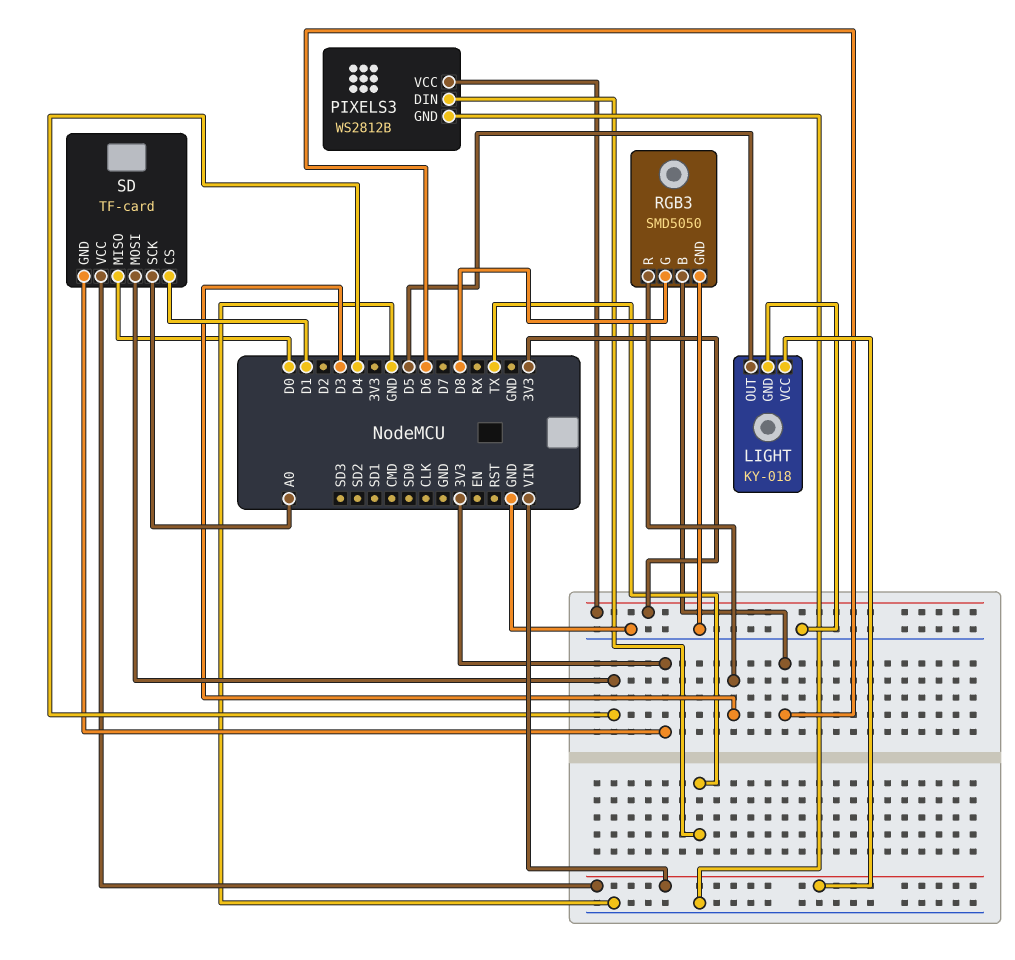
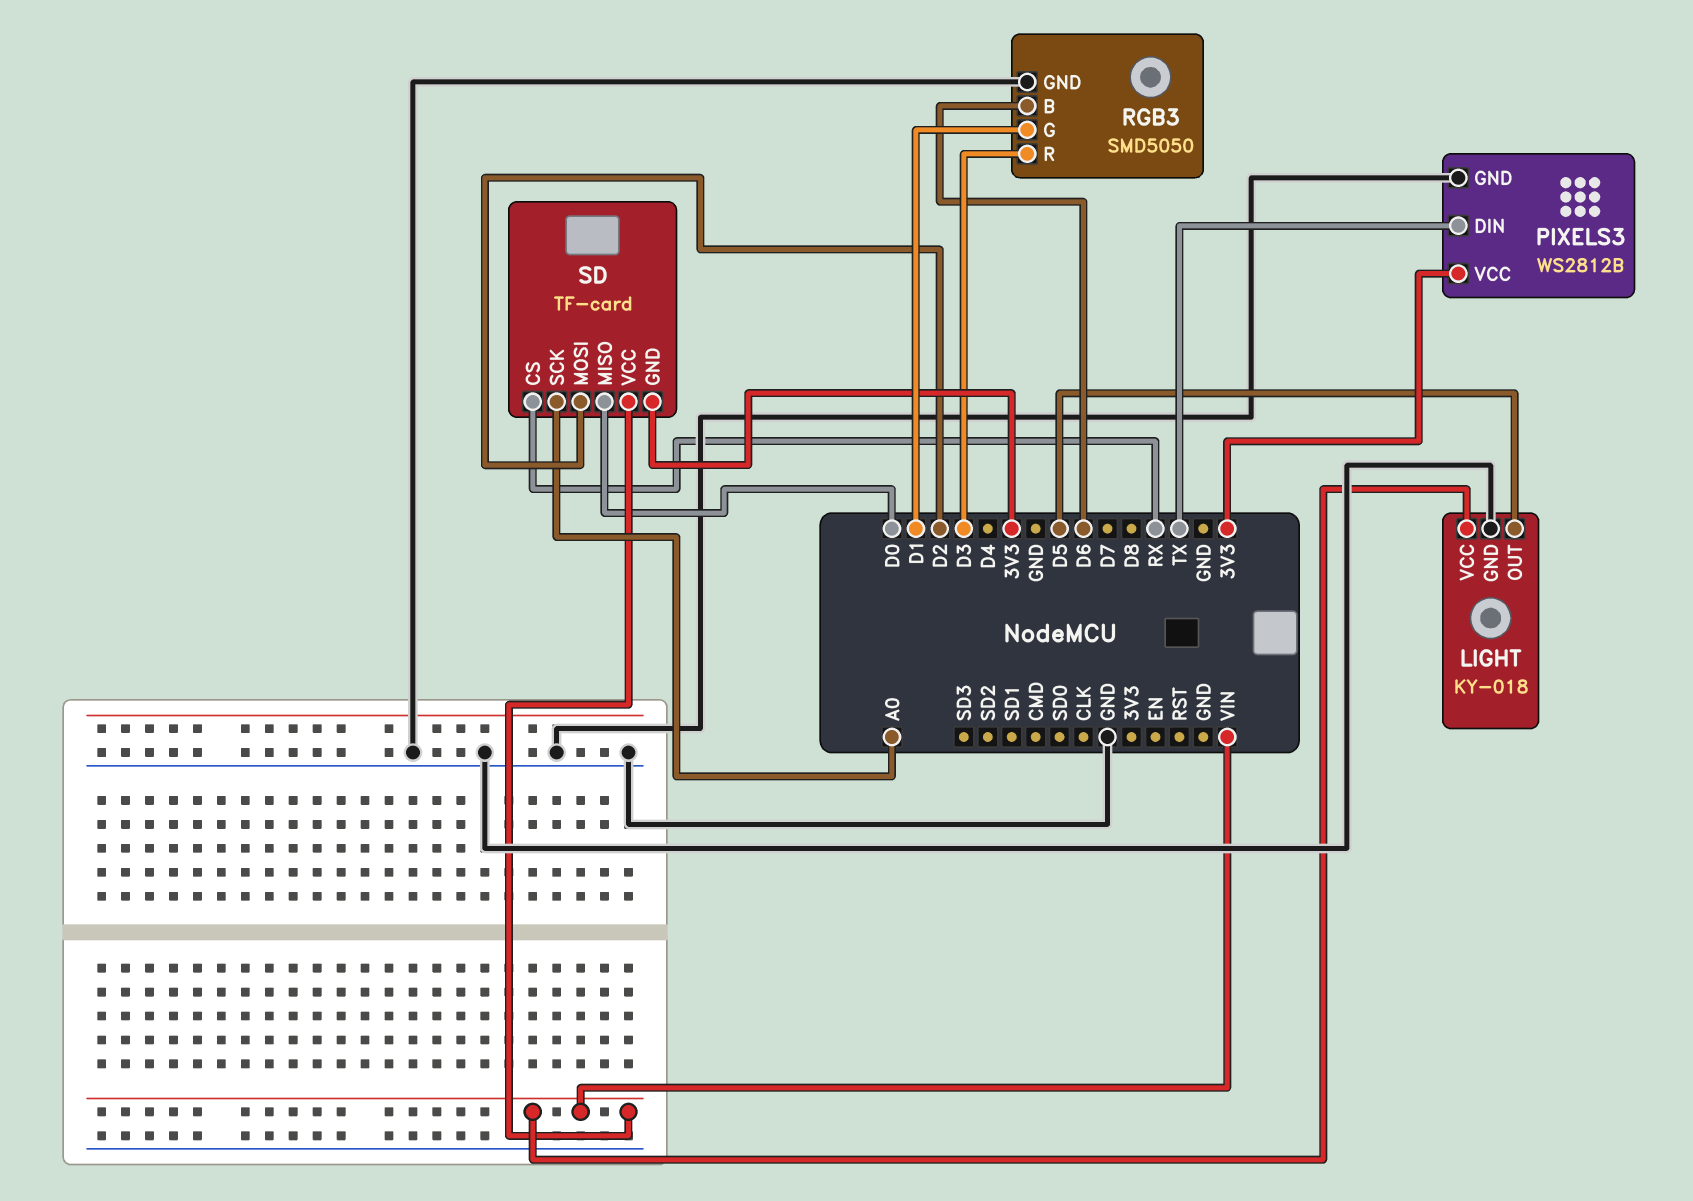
RGB3 pin G: D8 -> D1
SD pin CS: D1 -> RX
SD pin MOSI: D4 -> D2

